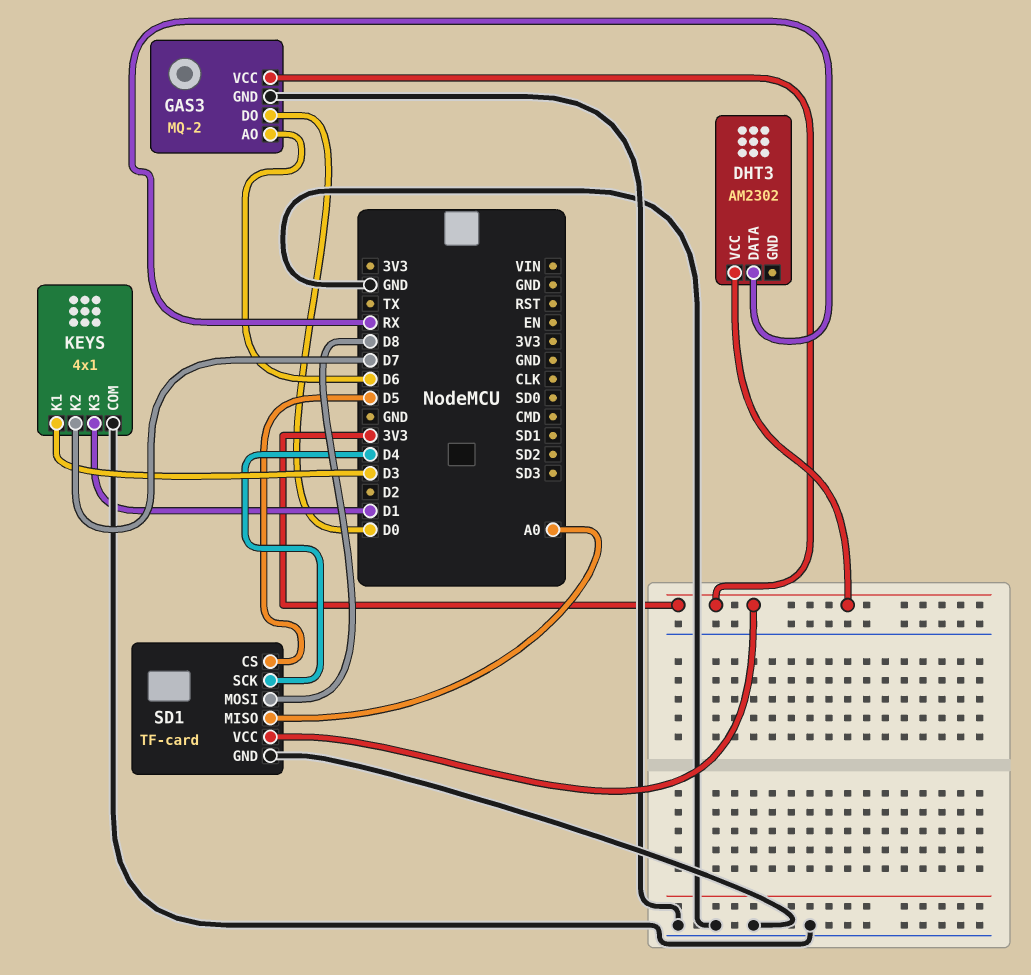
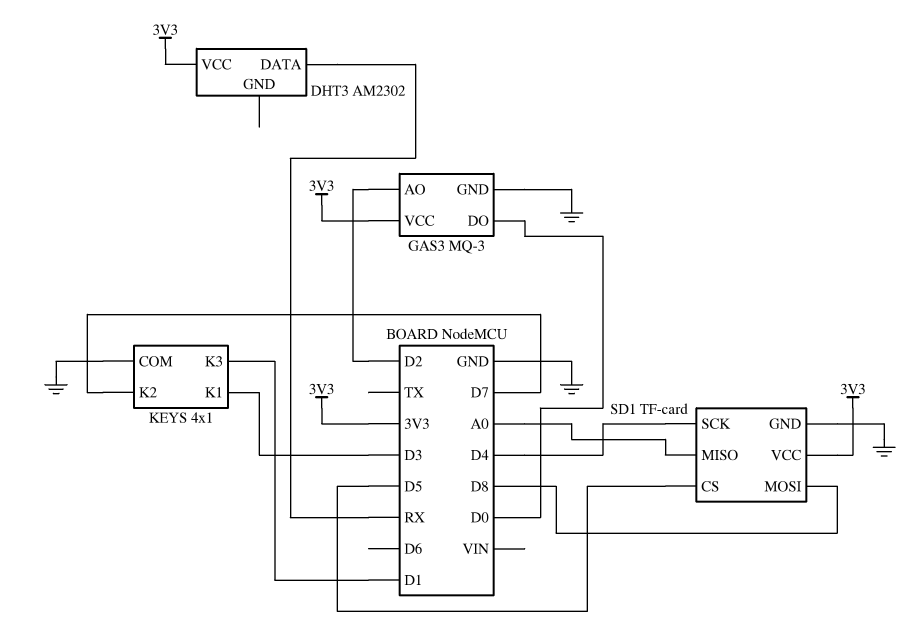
GAS3: MQ-2 -> MQ-3
GAS3 pin AO: D6 -> D2

